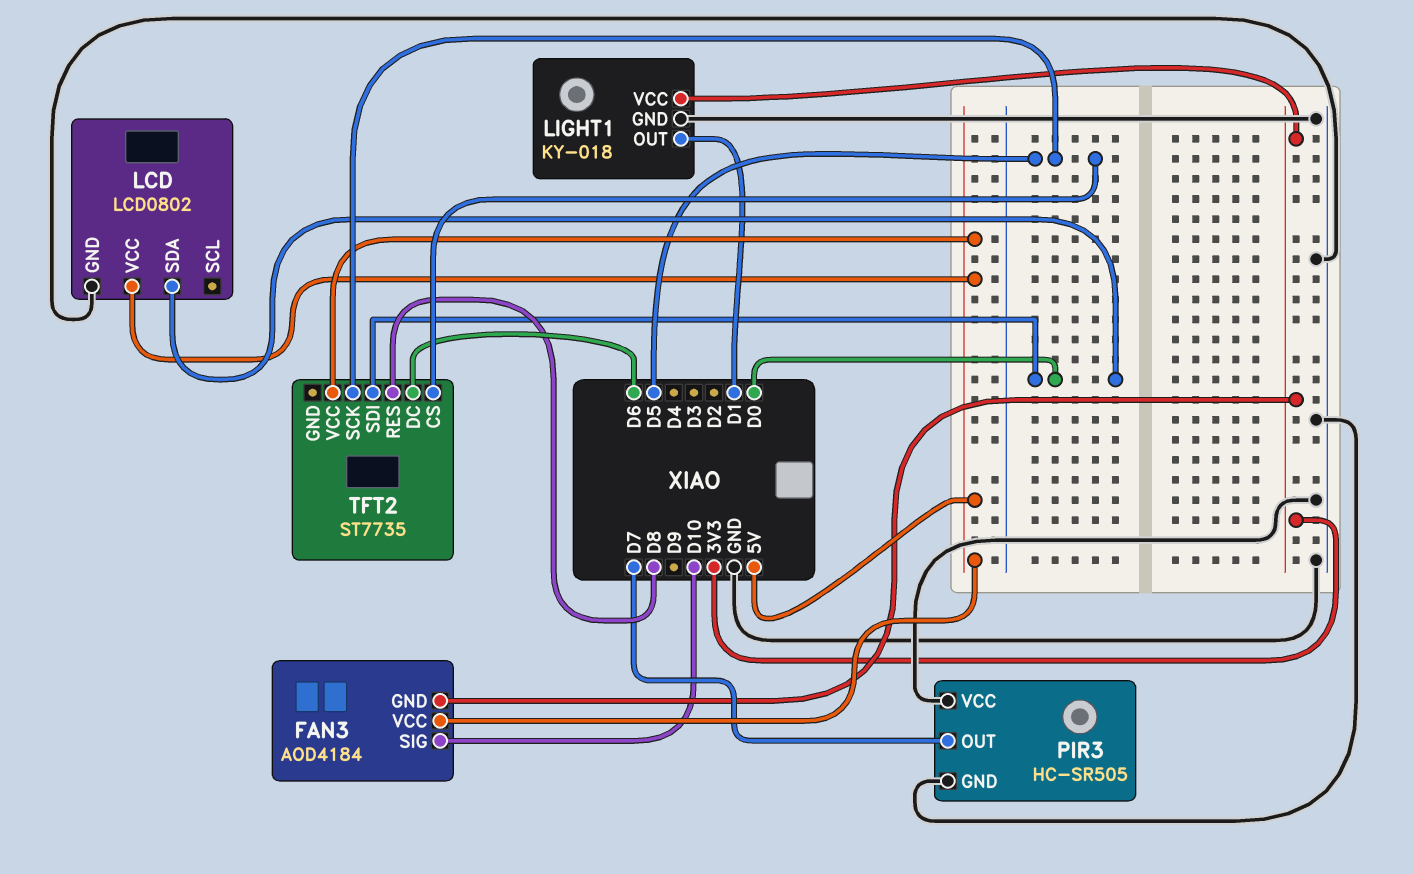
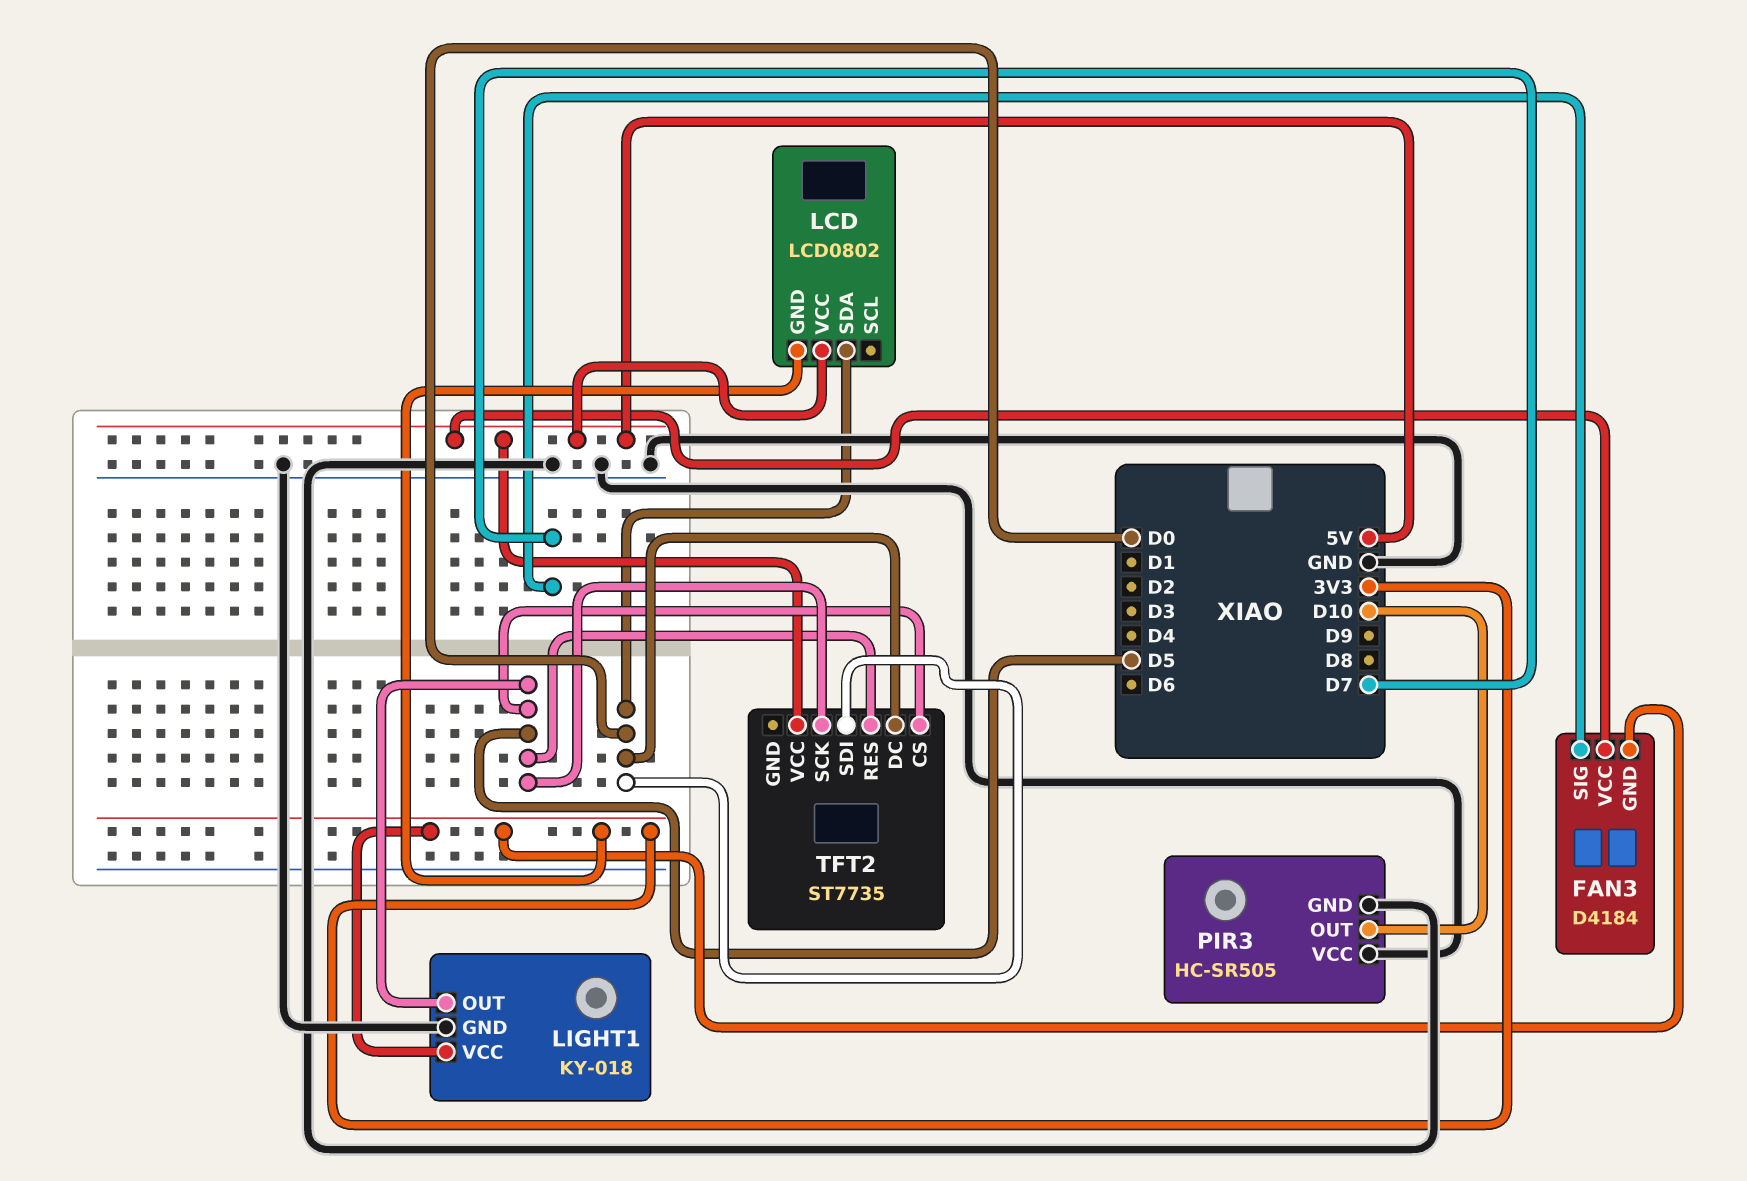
FAN3: AOD4184 -> D4184
FAN3 pin SIG: D10 -> D7
LCD pin GND: GND -> 3V3
LIGHT1 pin OUT: D1 -> D5
PIR3 pin OUT: D7 -> D10
TFT2 pin DC: D6 -> D0
TFT2 pin RES: D8 -> D5

